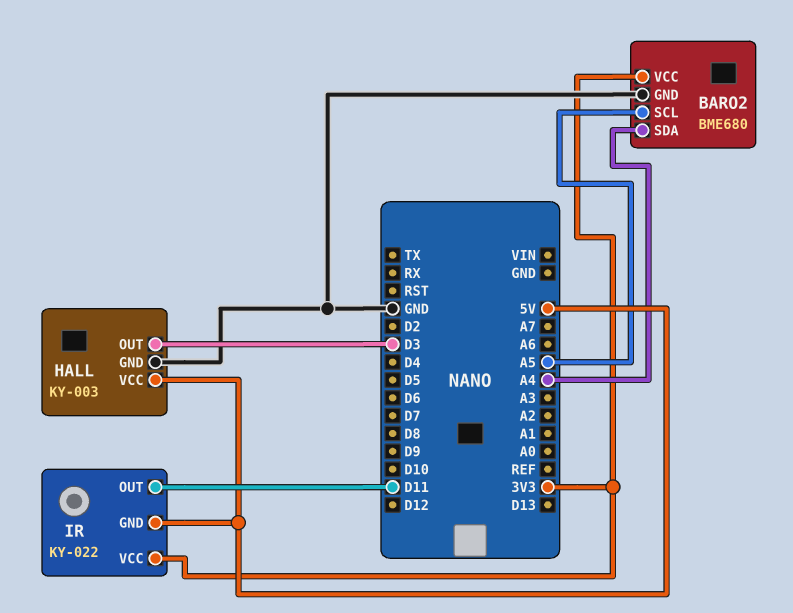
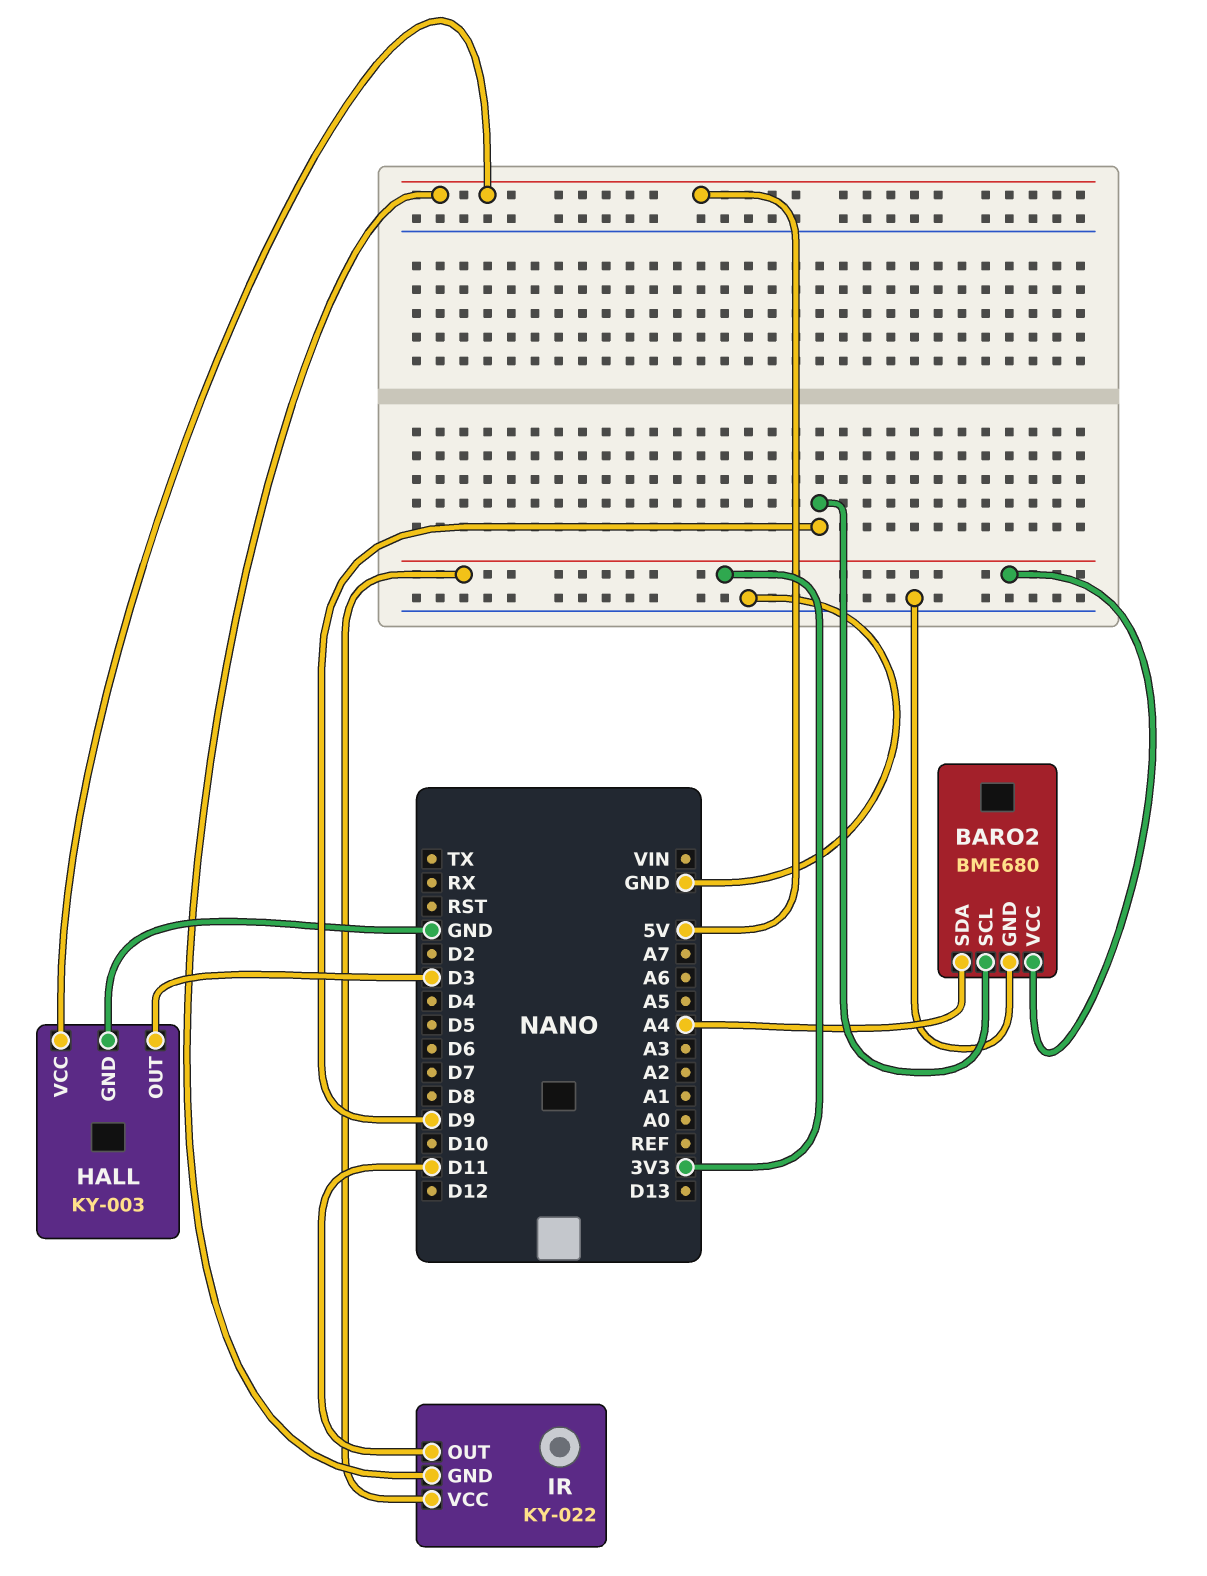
BARO2 pin SCL: A5 -> D9

